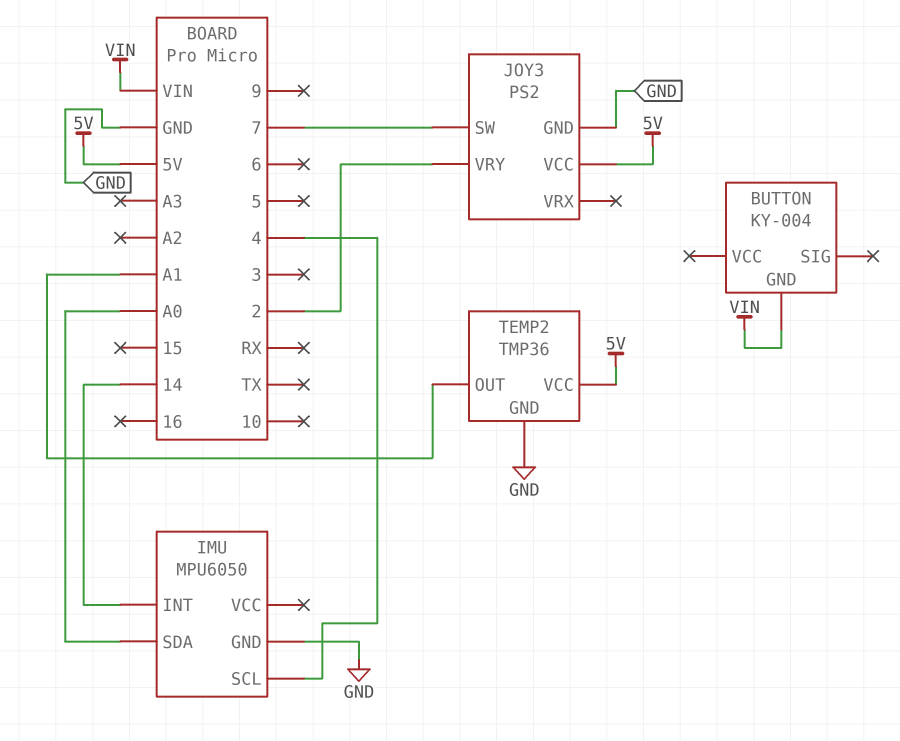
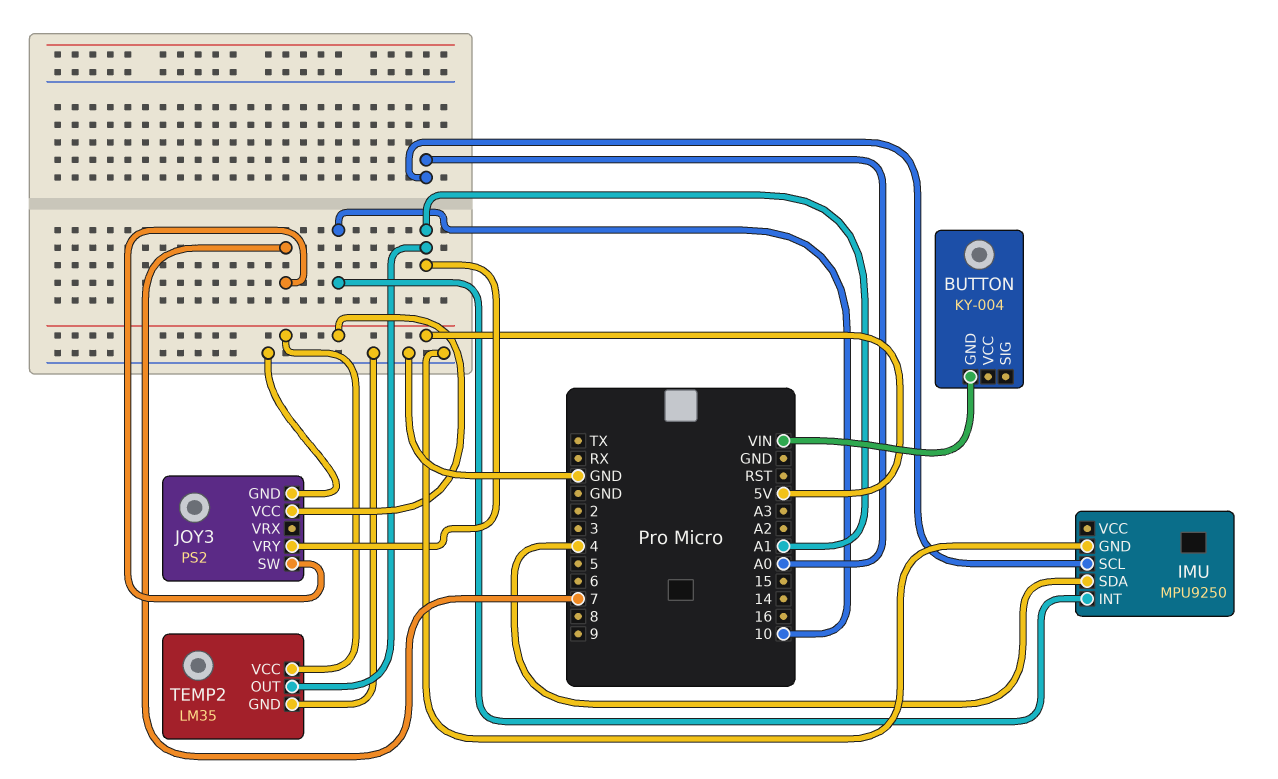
IMU: MPU6050 -> MPU9250
IMU pin INT: 14 -> 10
IMU pin SCL: 4 -> A0
IMU pin SDA: A0 -> 4
JOY3 pin VRY: 2 -> A1
TEMP2: TMP36 -> LM35

